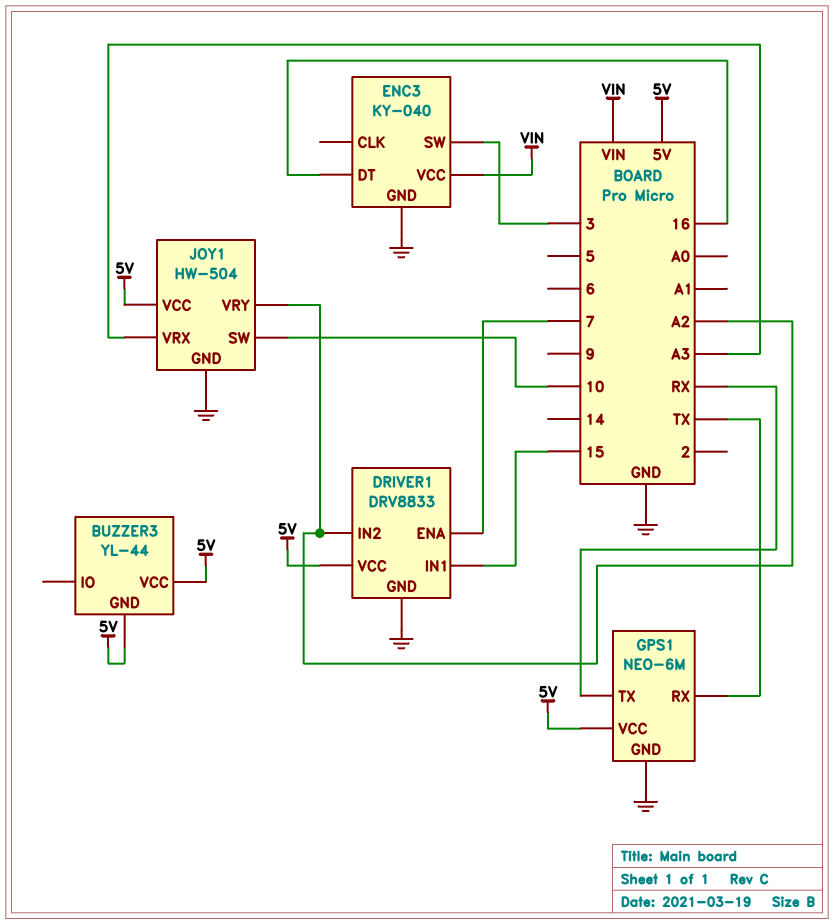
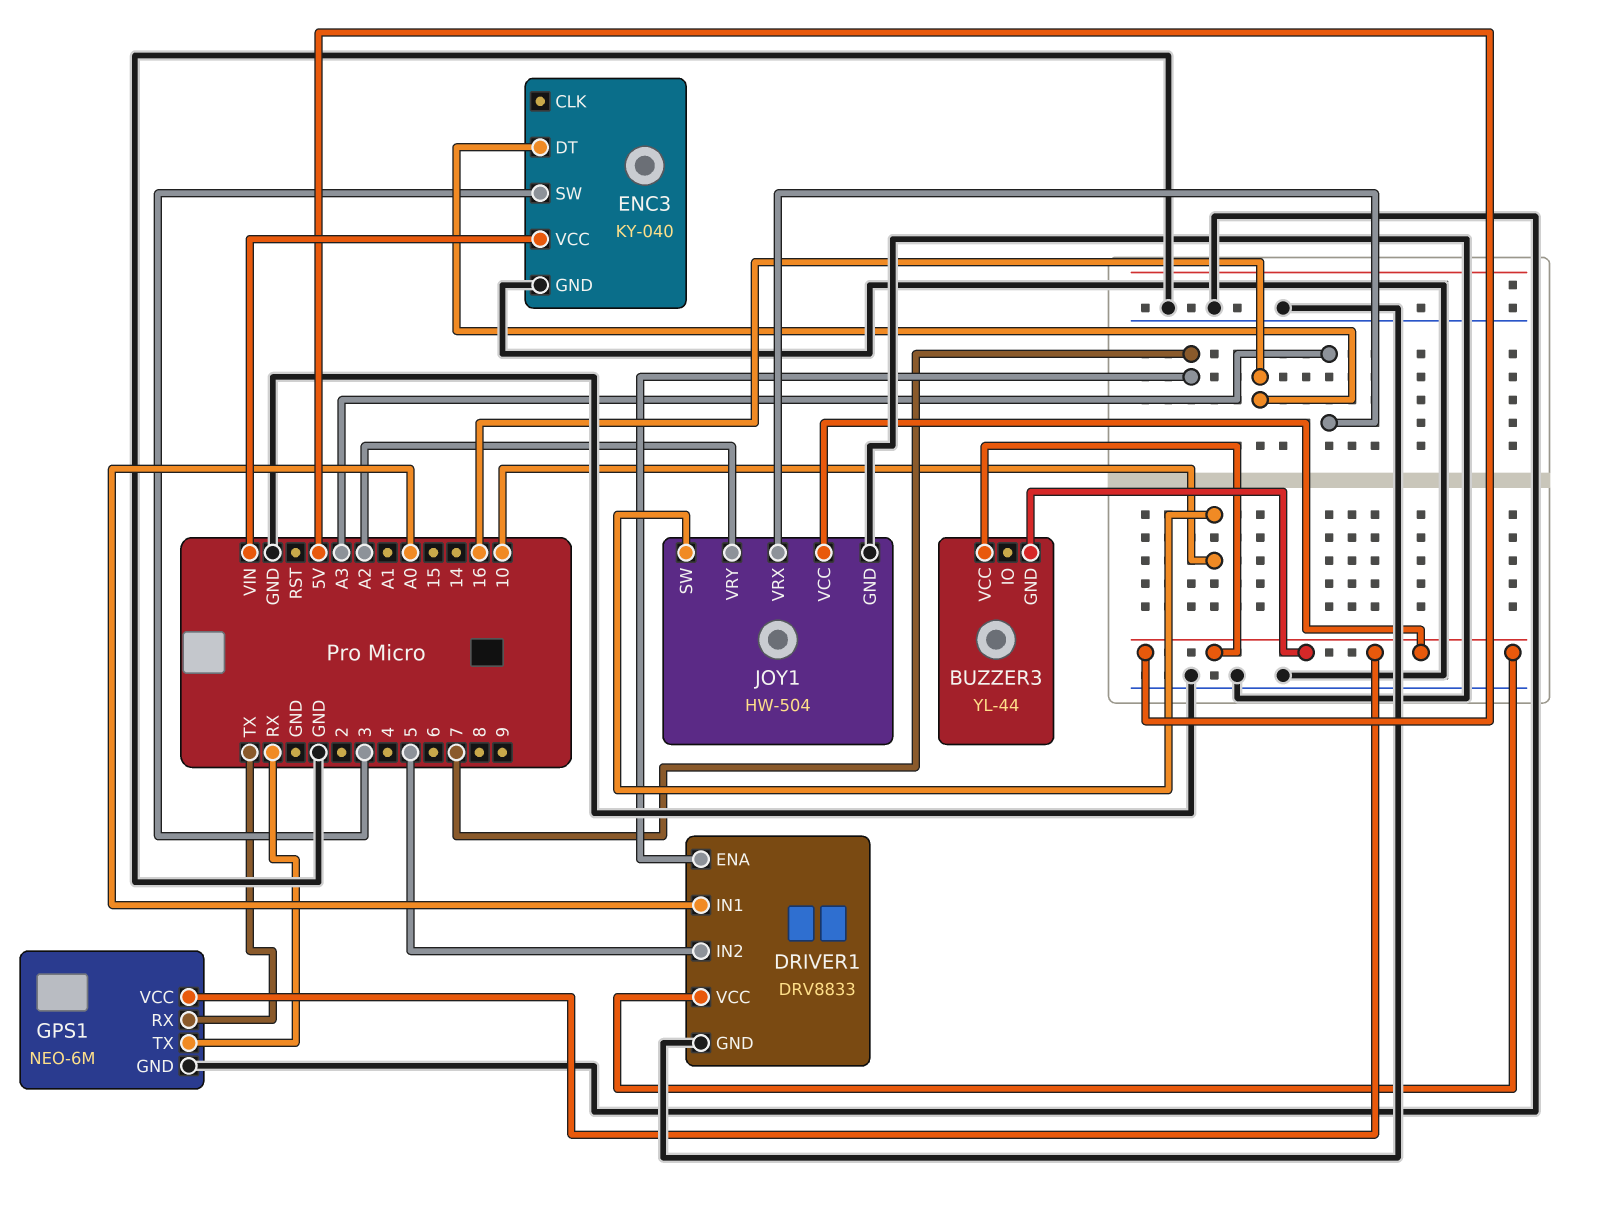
DRIVER1 pin IN1: 15 -> A0
DRIVER1 pin IN2: A2 -> 5

